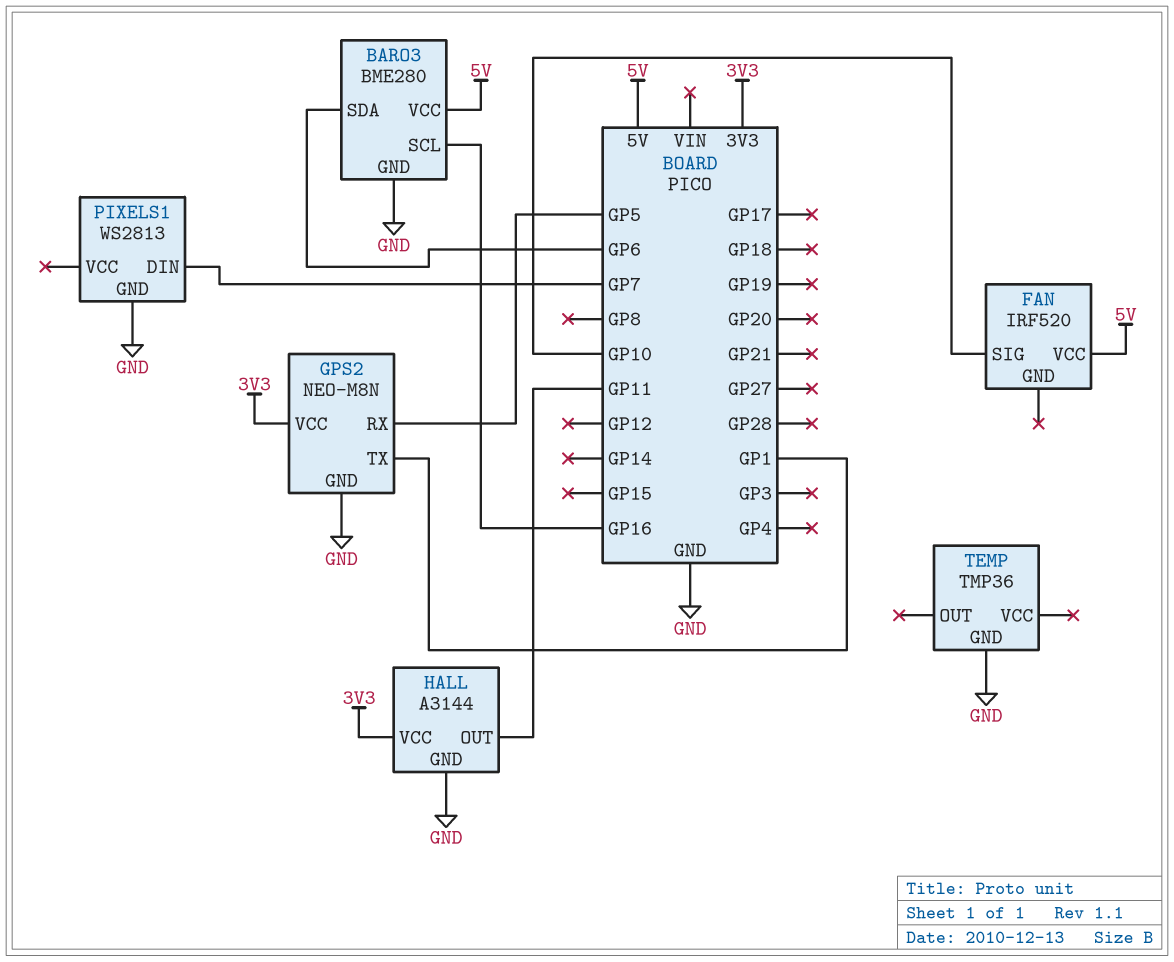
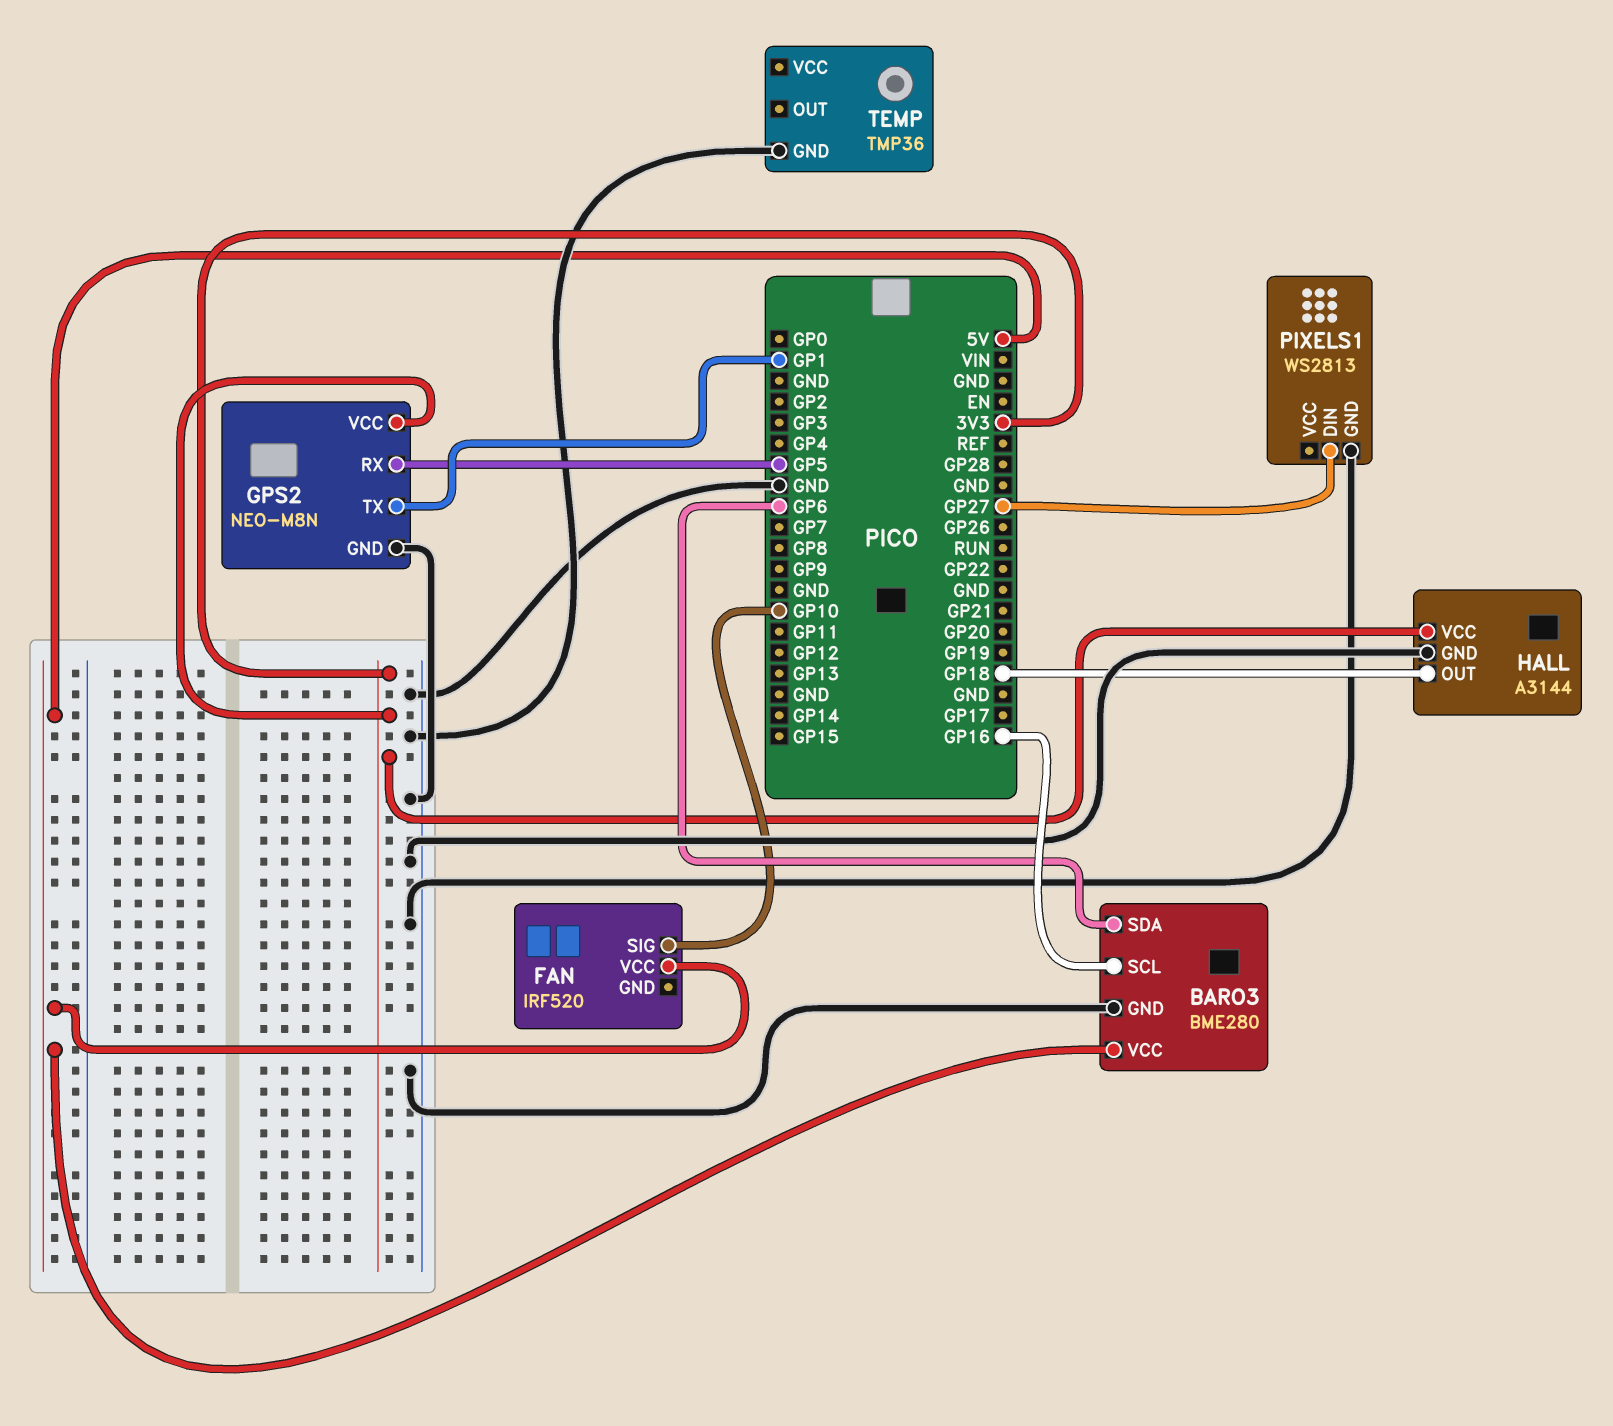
HALL pin OUT: GP11 -> GP18
PIXELS1 pin DIN: GP7 -> GP27

